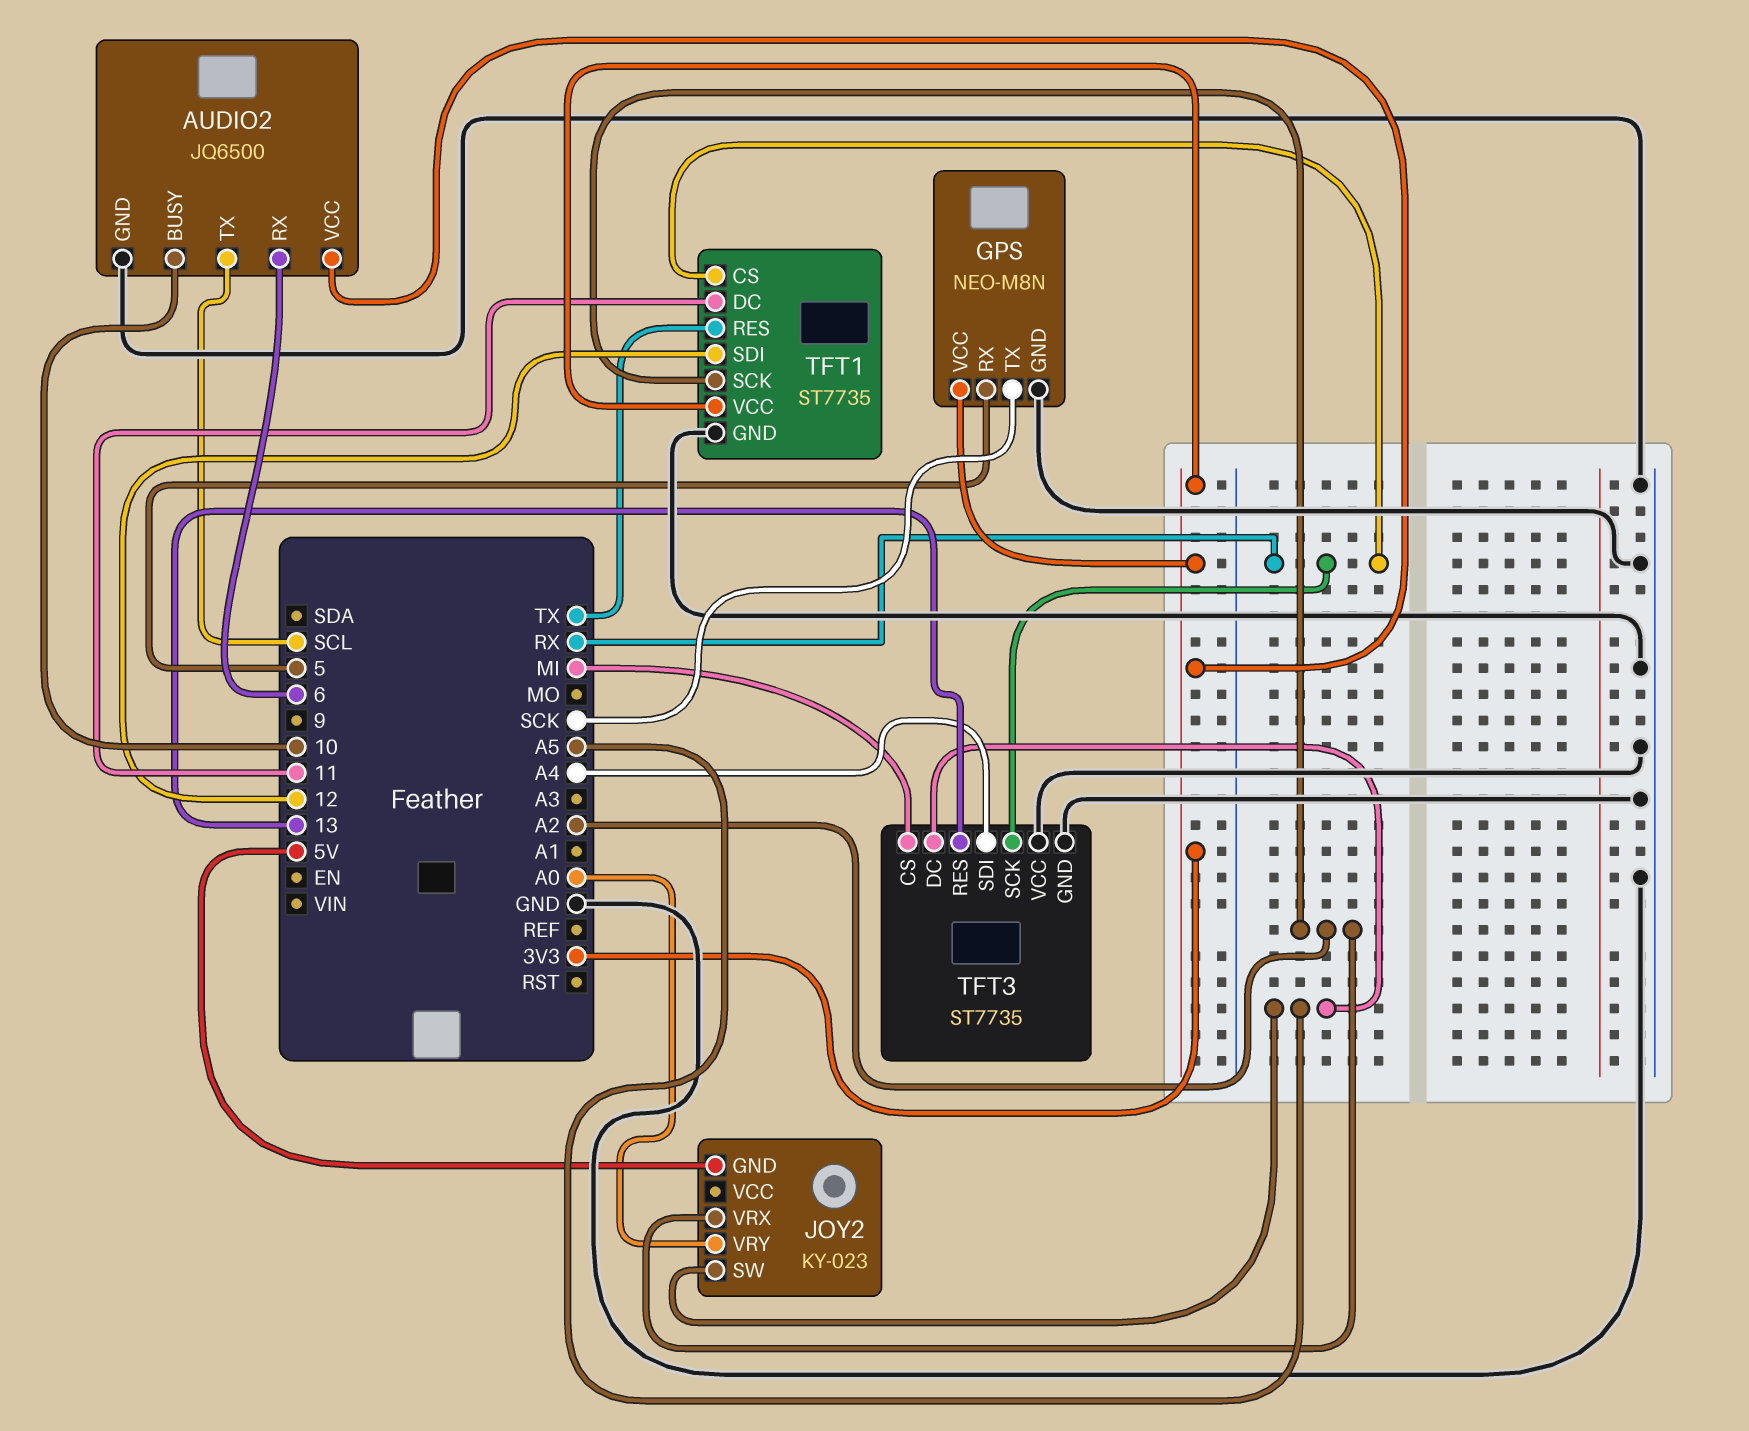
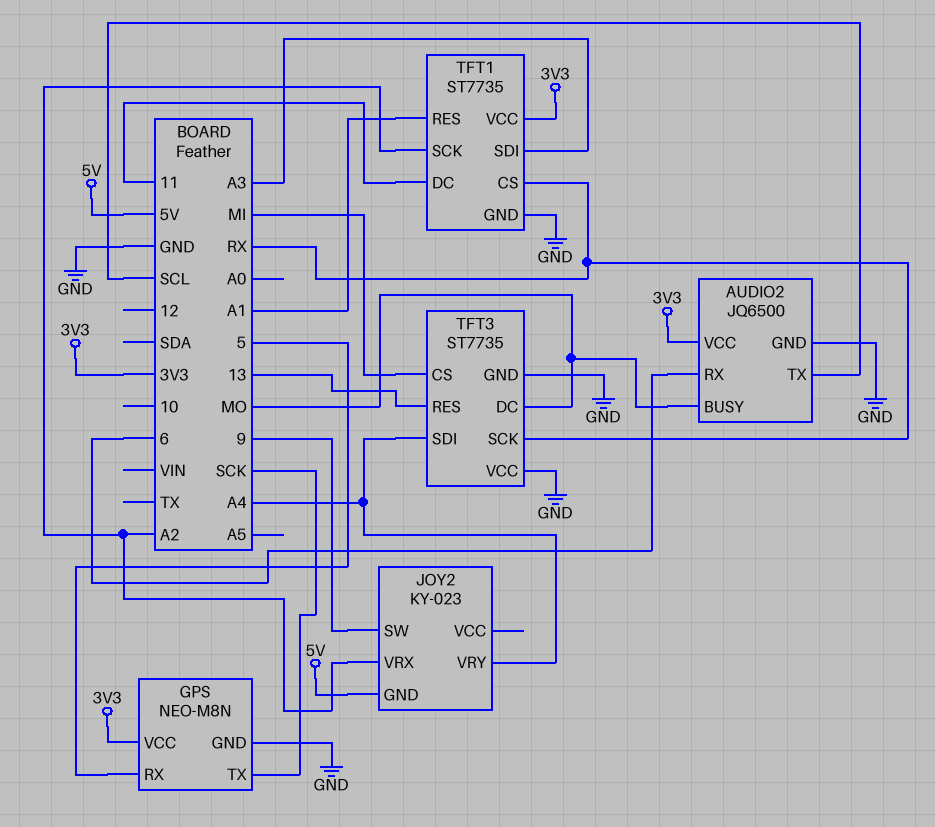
AUDIO2 pin BUSY: 10 -> MO
JOY2 pin SW: A5 -> 9
JOY2 pin VRY: A0 -> A4
TFT1 pin RES: TX -> A1
TFT1 pin SDI: 12 -> A3
TFT3 pin DC: A5 -> MO

